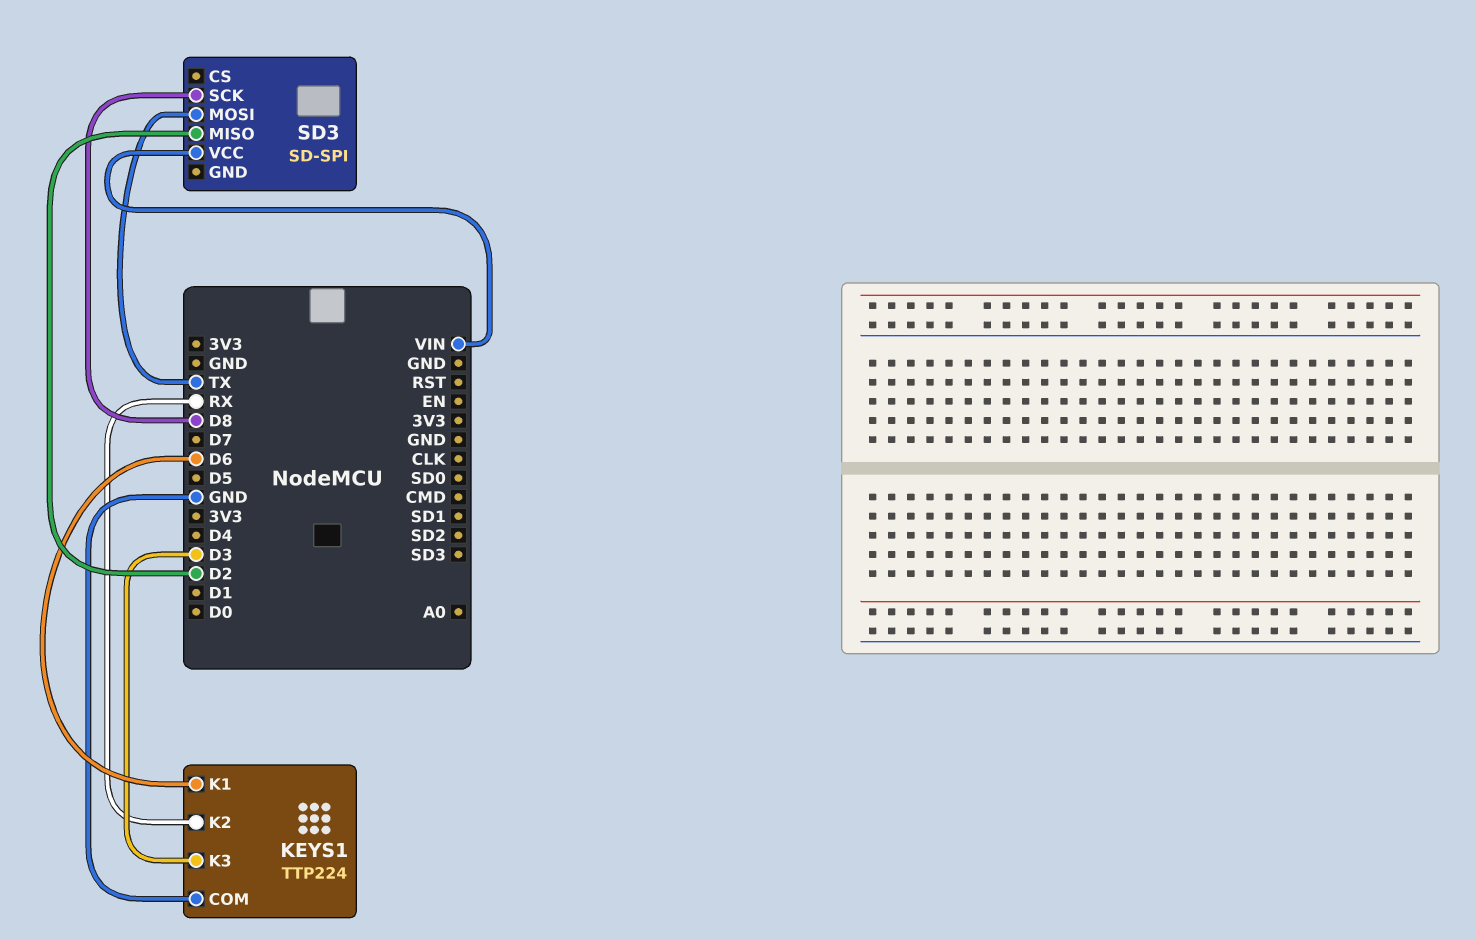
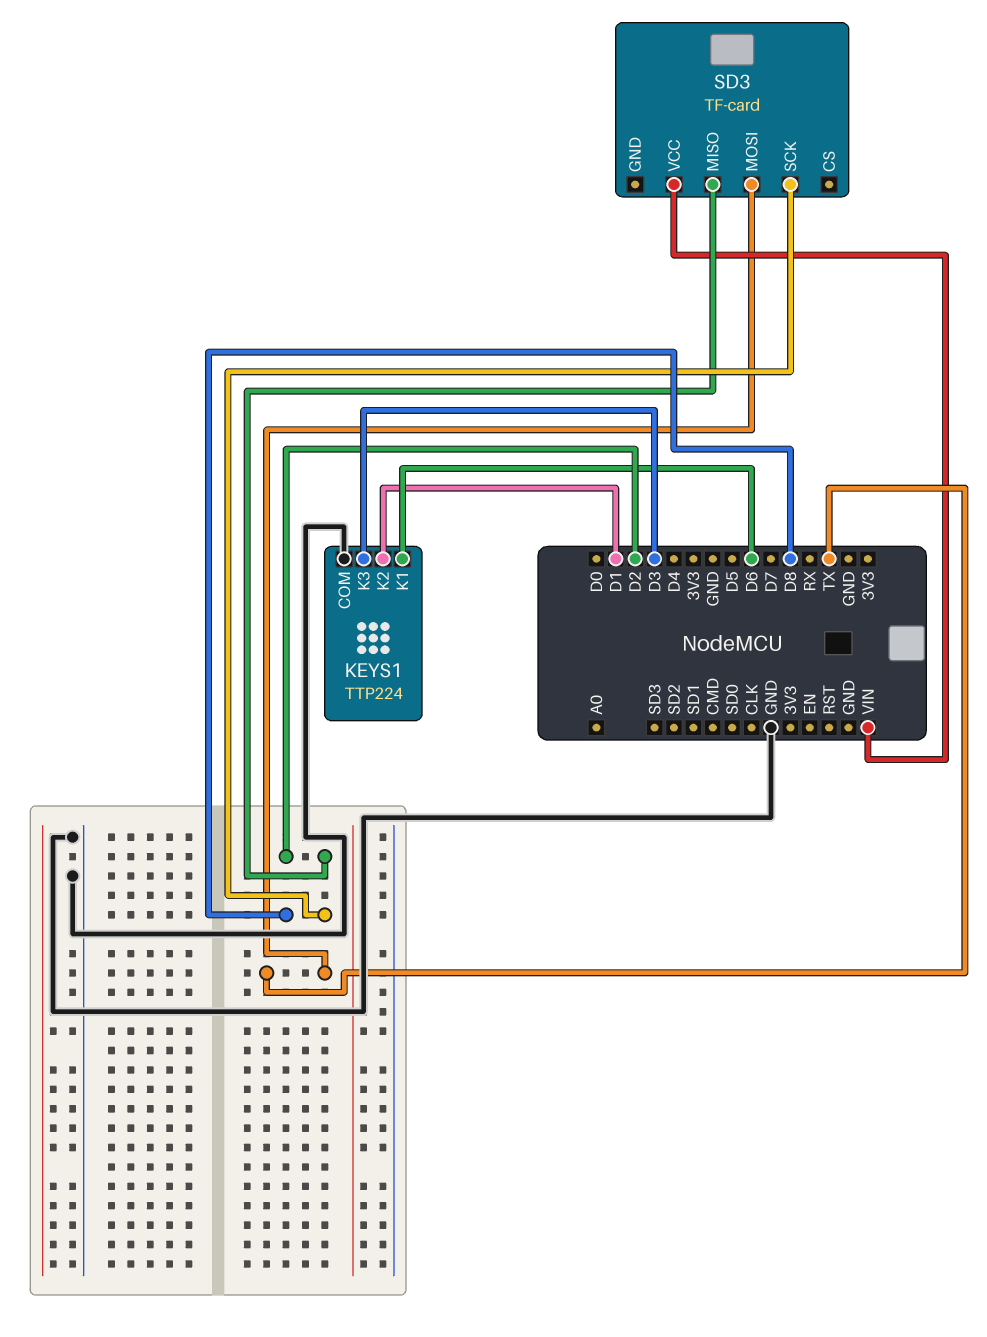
KEYS1 pin K2: RX -> D1
SD3: SD-SPI -> TF-card

